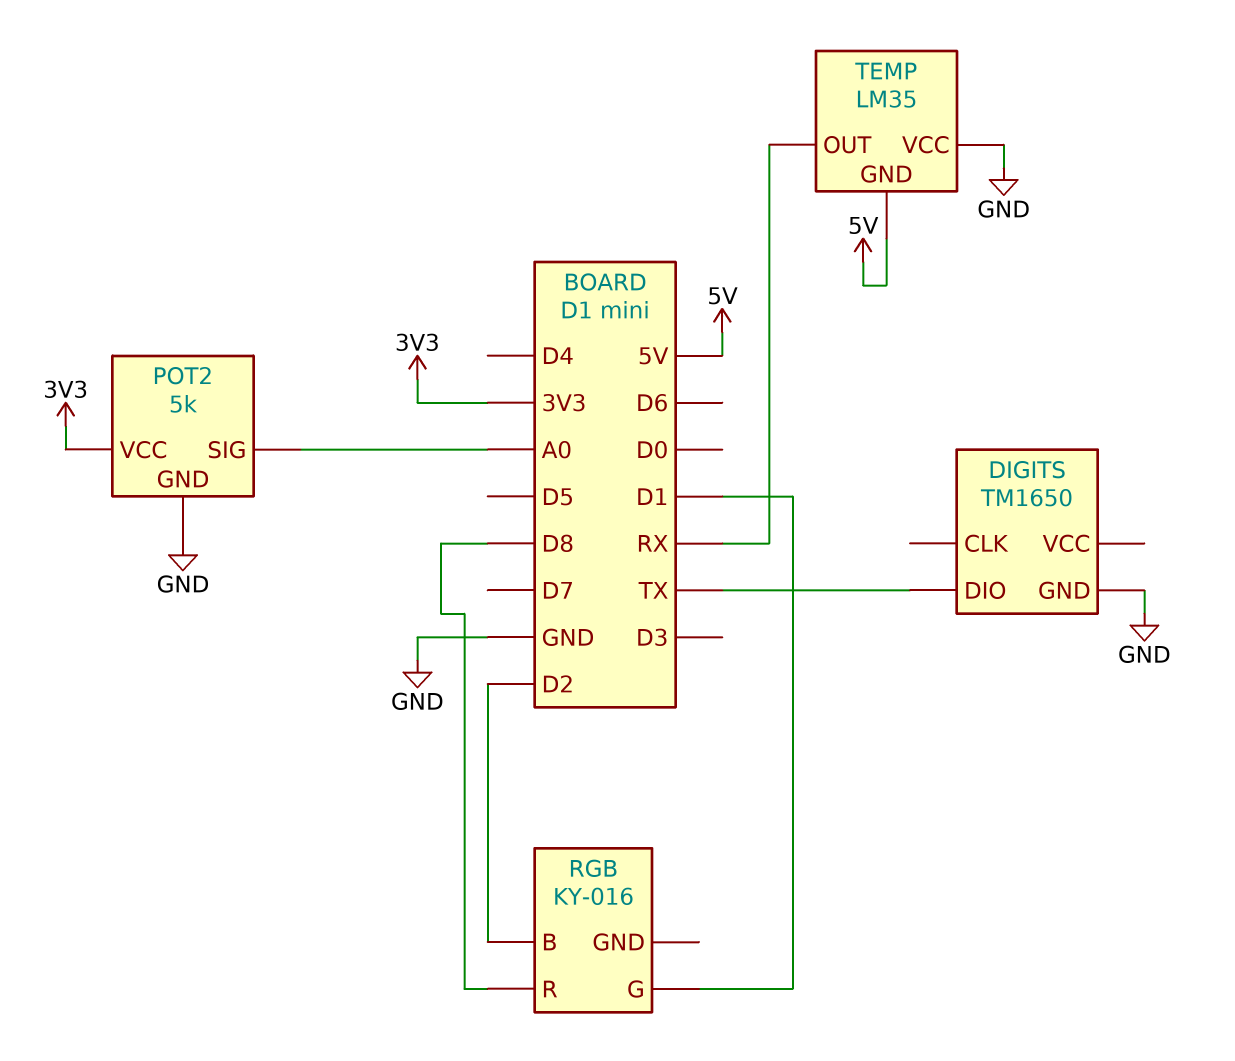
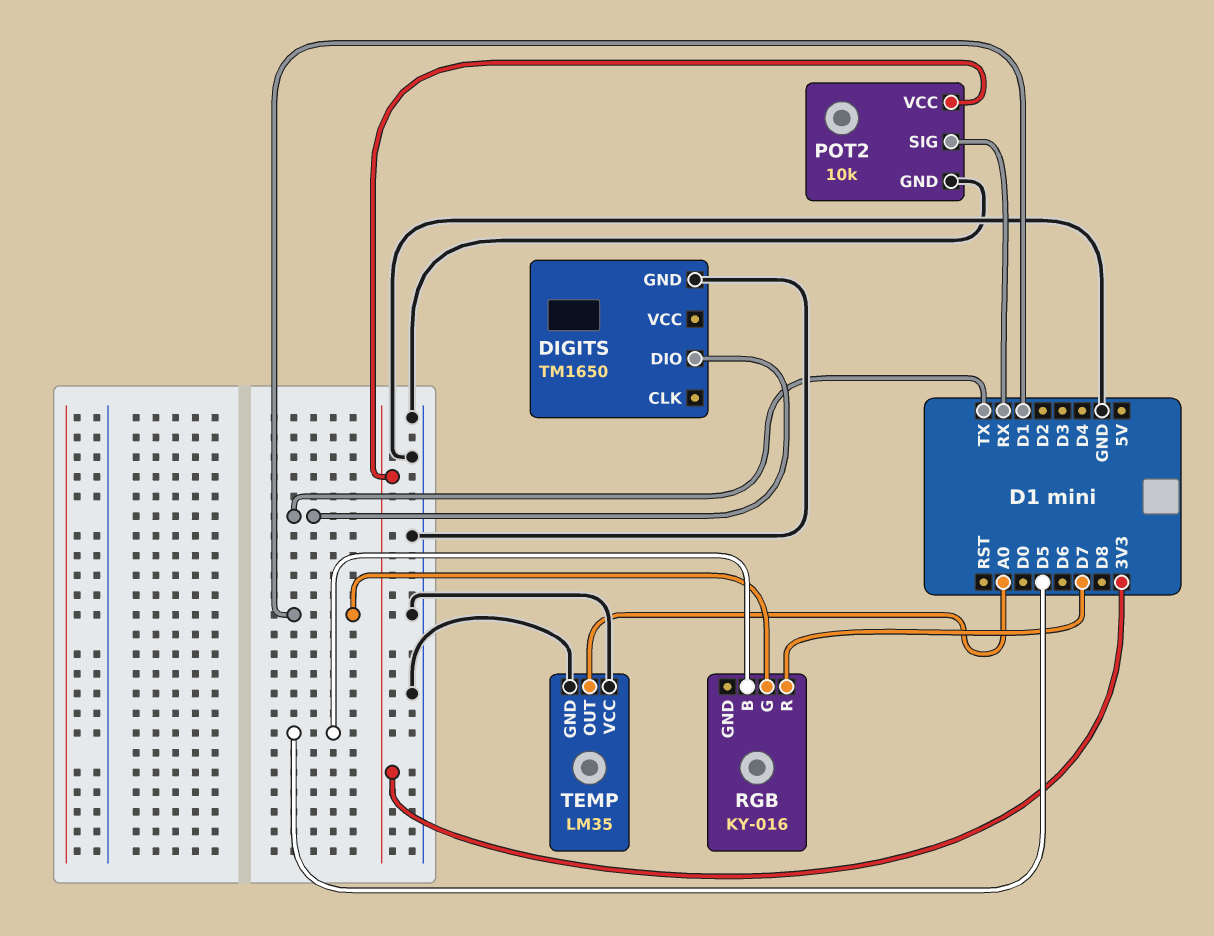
POT2: 5k -> 10k
POT2 pin SIG: A0 -> RX
RGB pin B: D2 -> D5
RGB pin R: D8 -> D7
TEMP pin GND: 5V -> GND
TEMP pin OUT: RX -> A0

